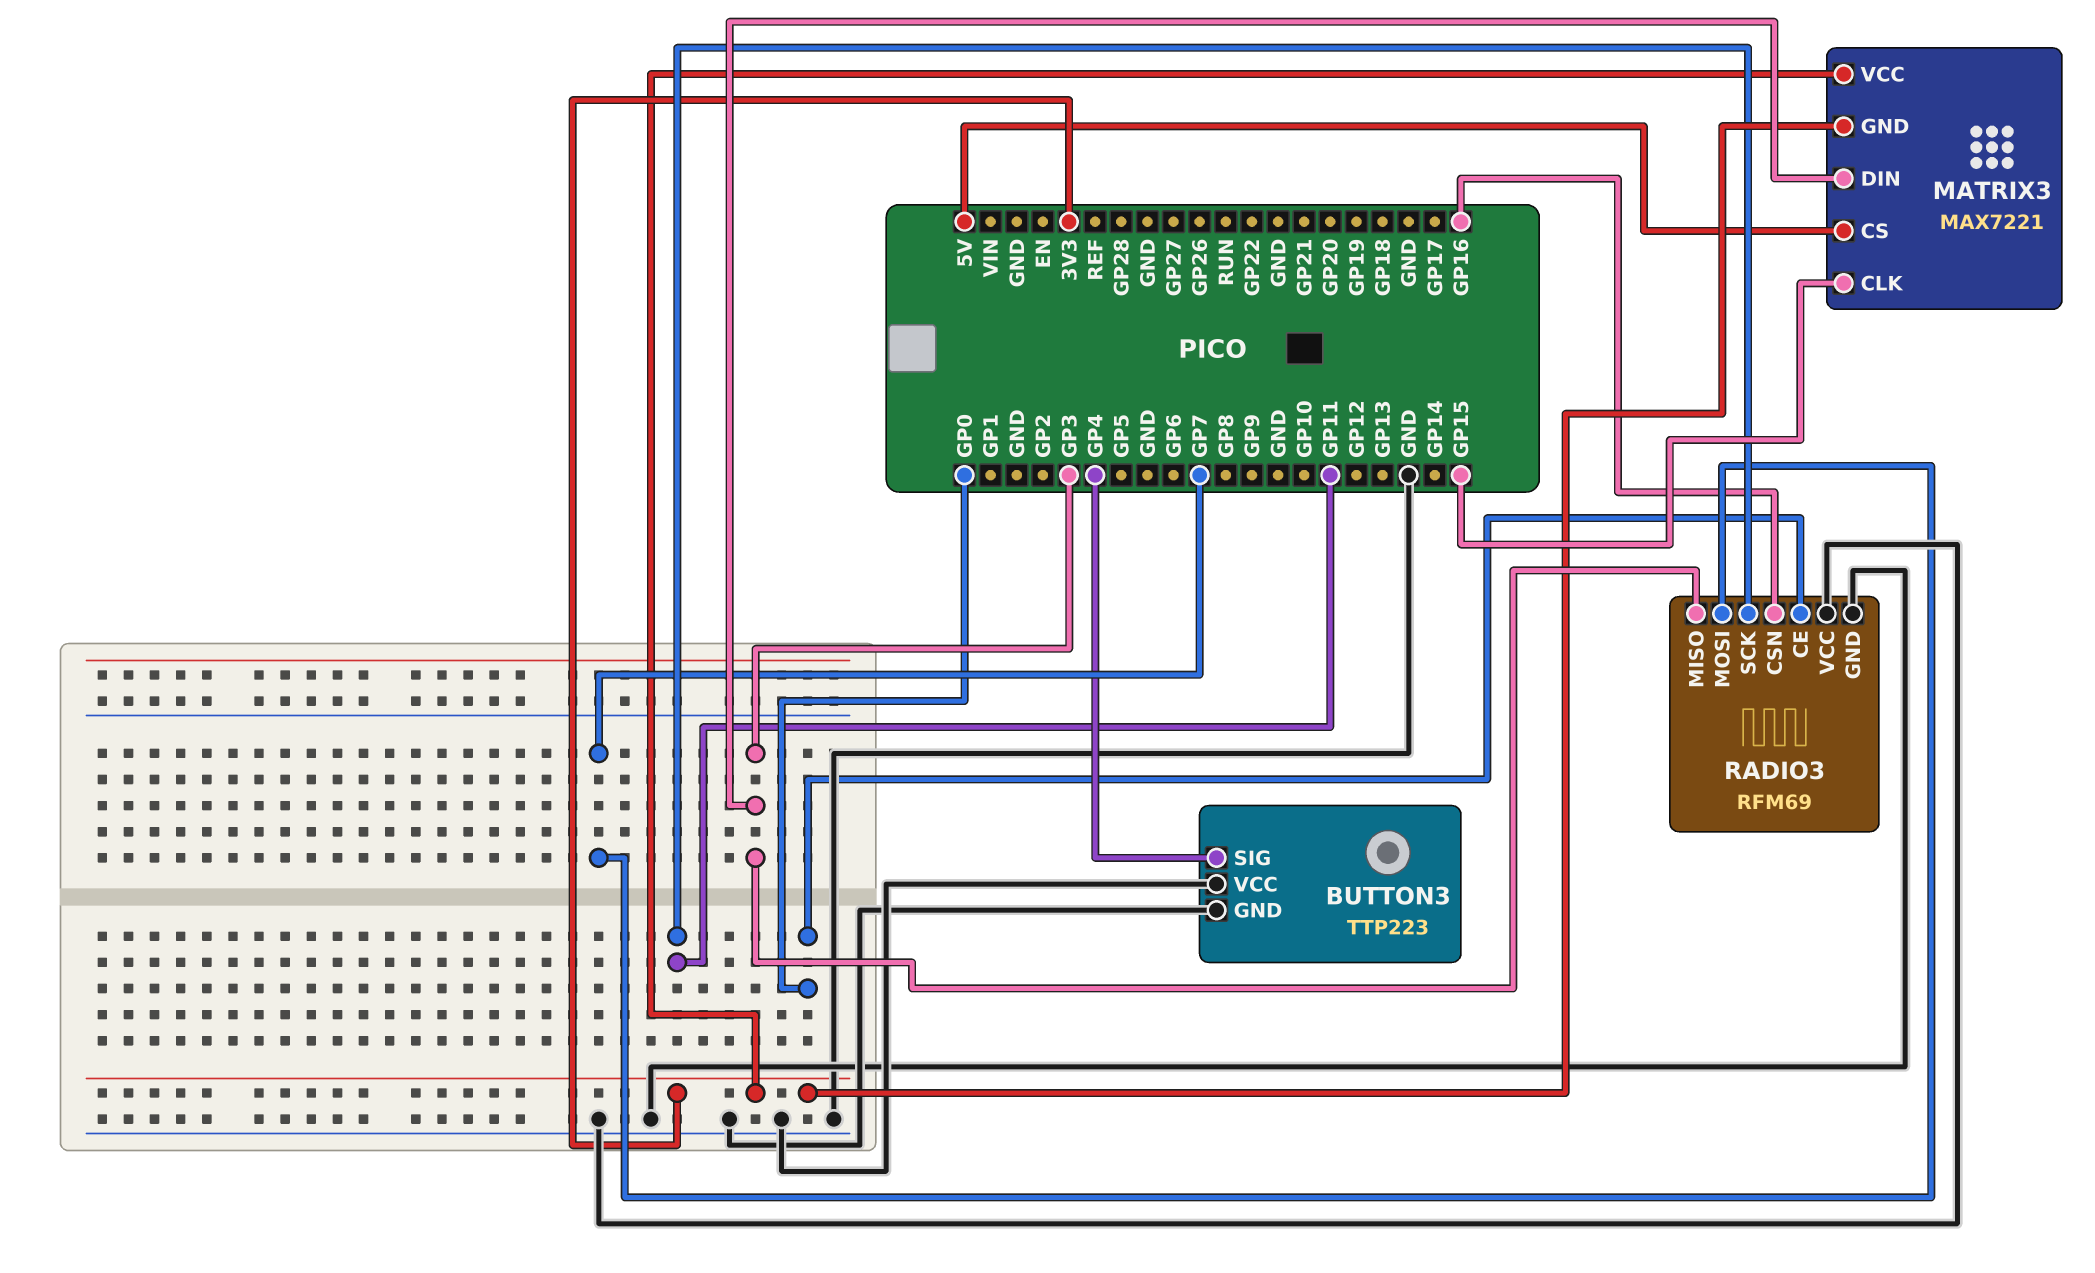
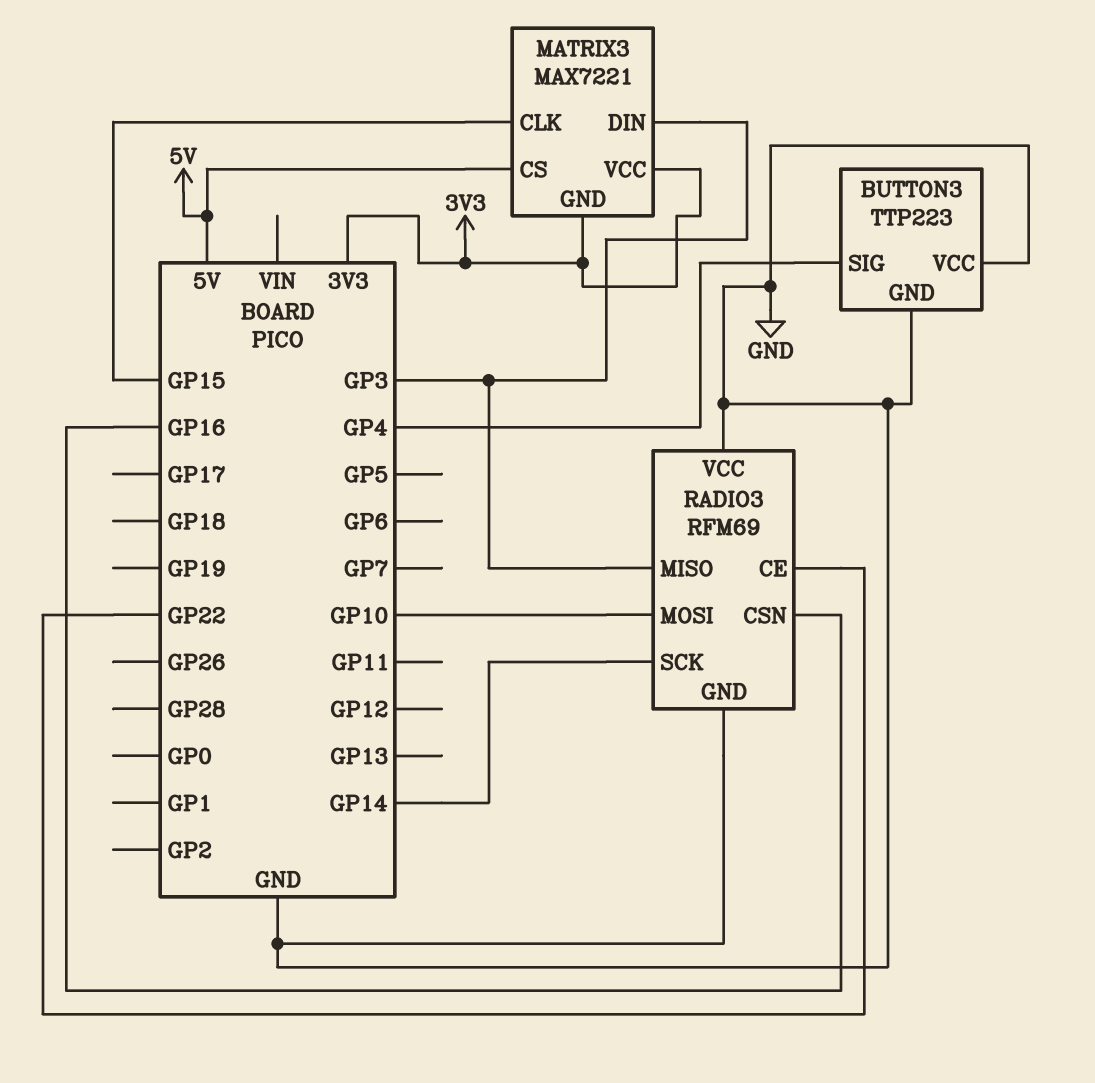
RADIO3 pin CE: GP0 -> GP22
RADIO3 pin MOSI: GP7 -> GP10
RADIO3 pin SCK: GP11 -> GP14

